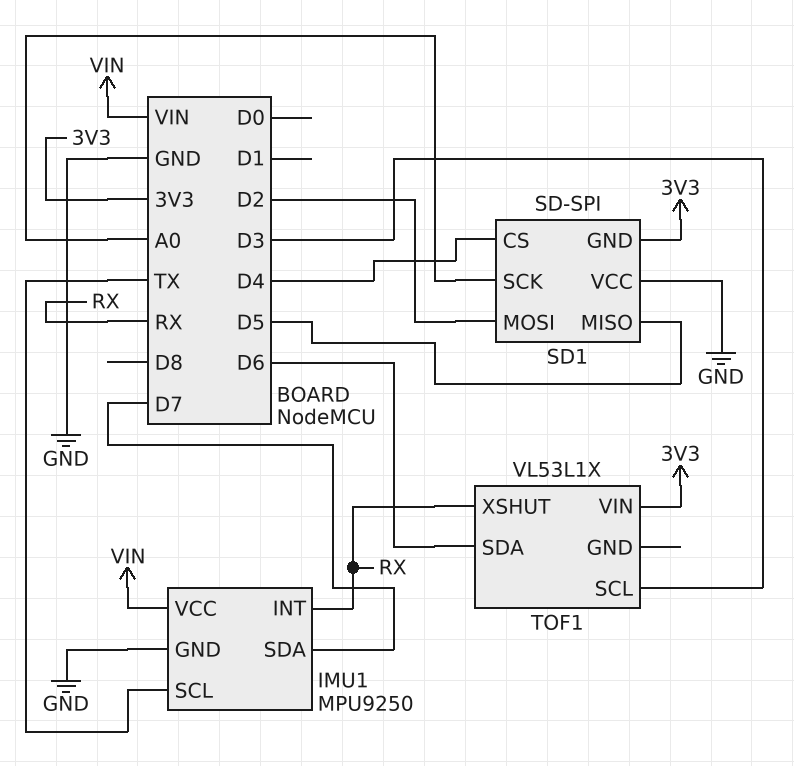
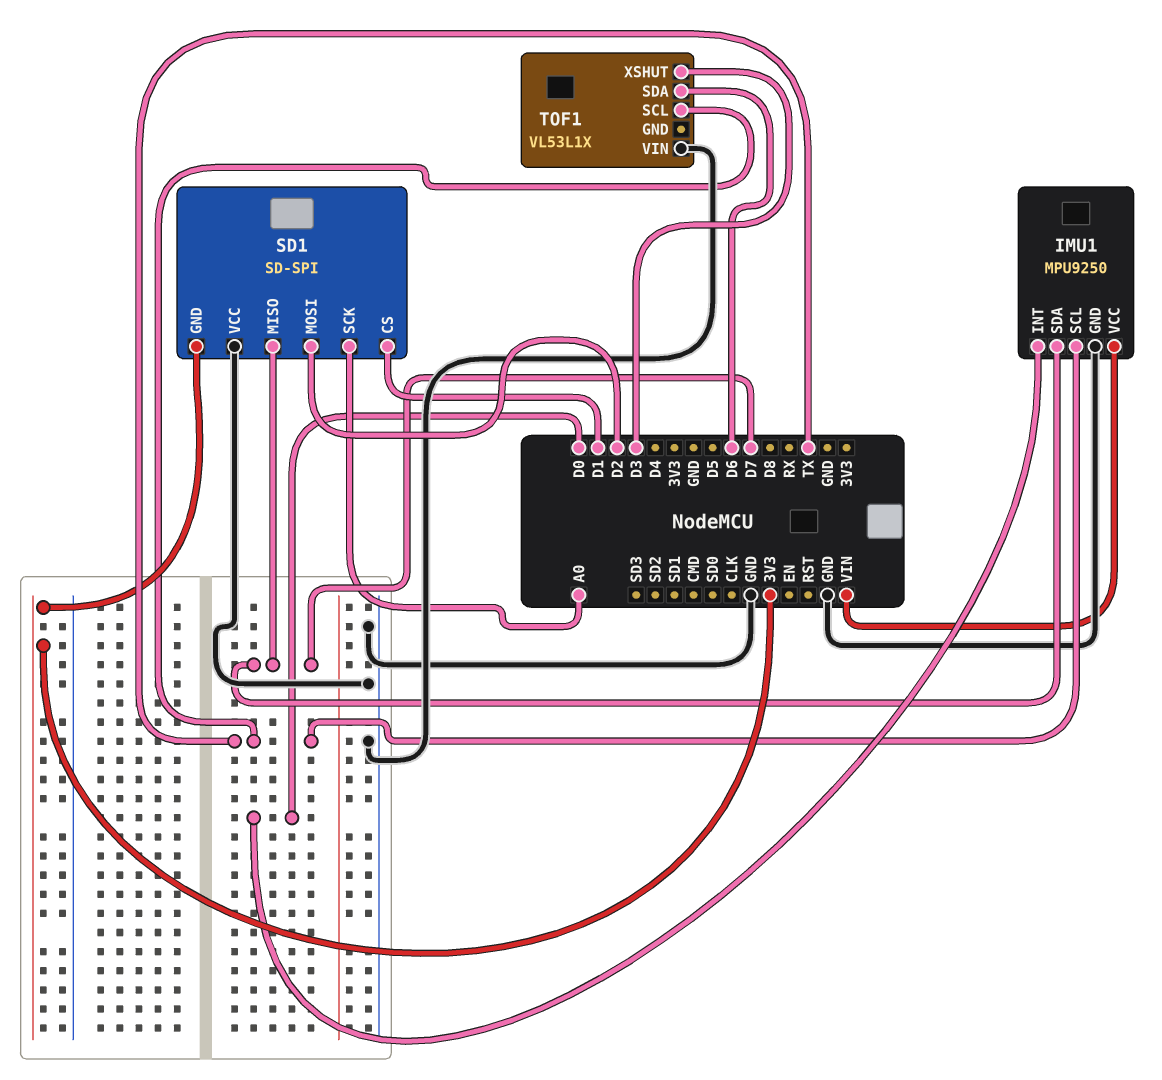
IMU1 pin INT: RX -> D0
SD1 pin CS: D4 -> D1
SD1 pin MISO: D5 -> D7
TOF1 pin SCL: D3 -> TX
TOF1 pin VIN: 3V3 -> GND
TOF1 pin XSHUT: RX -> D3

